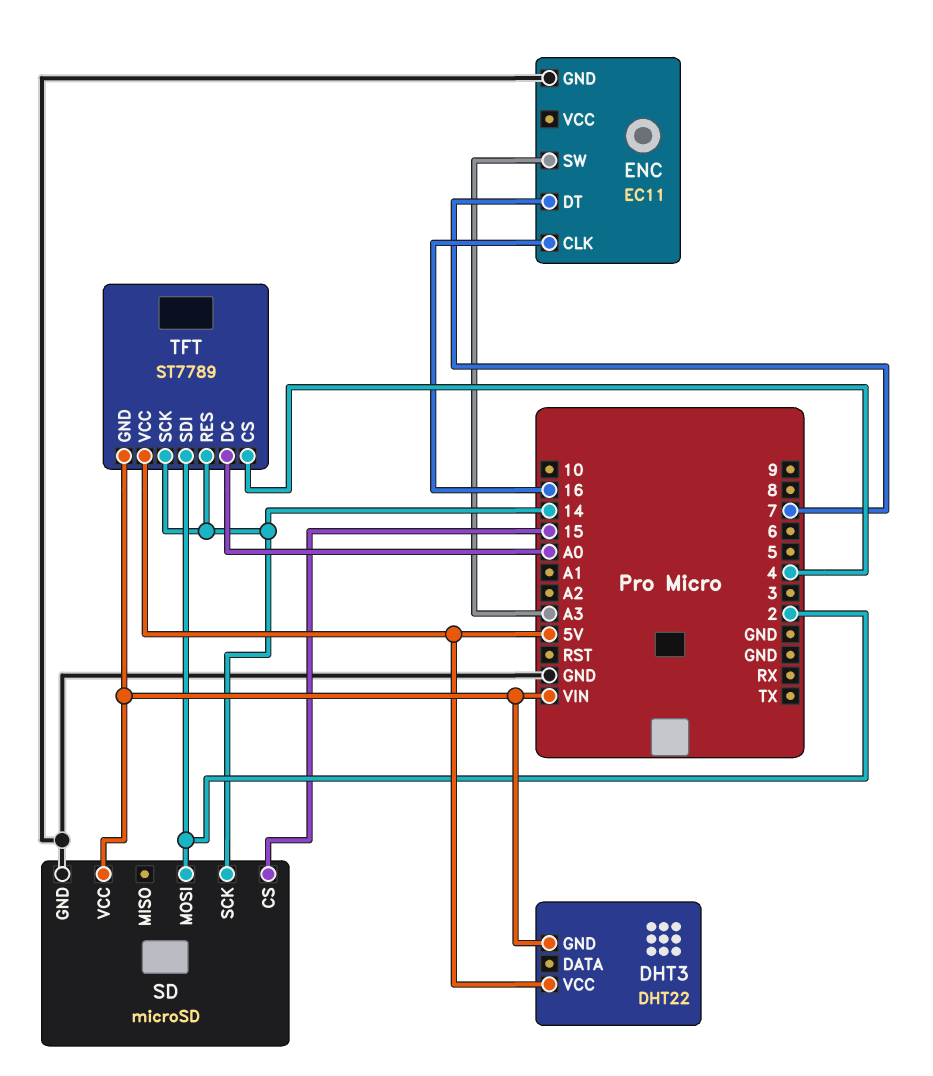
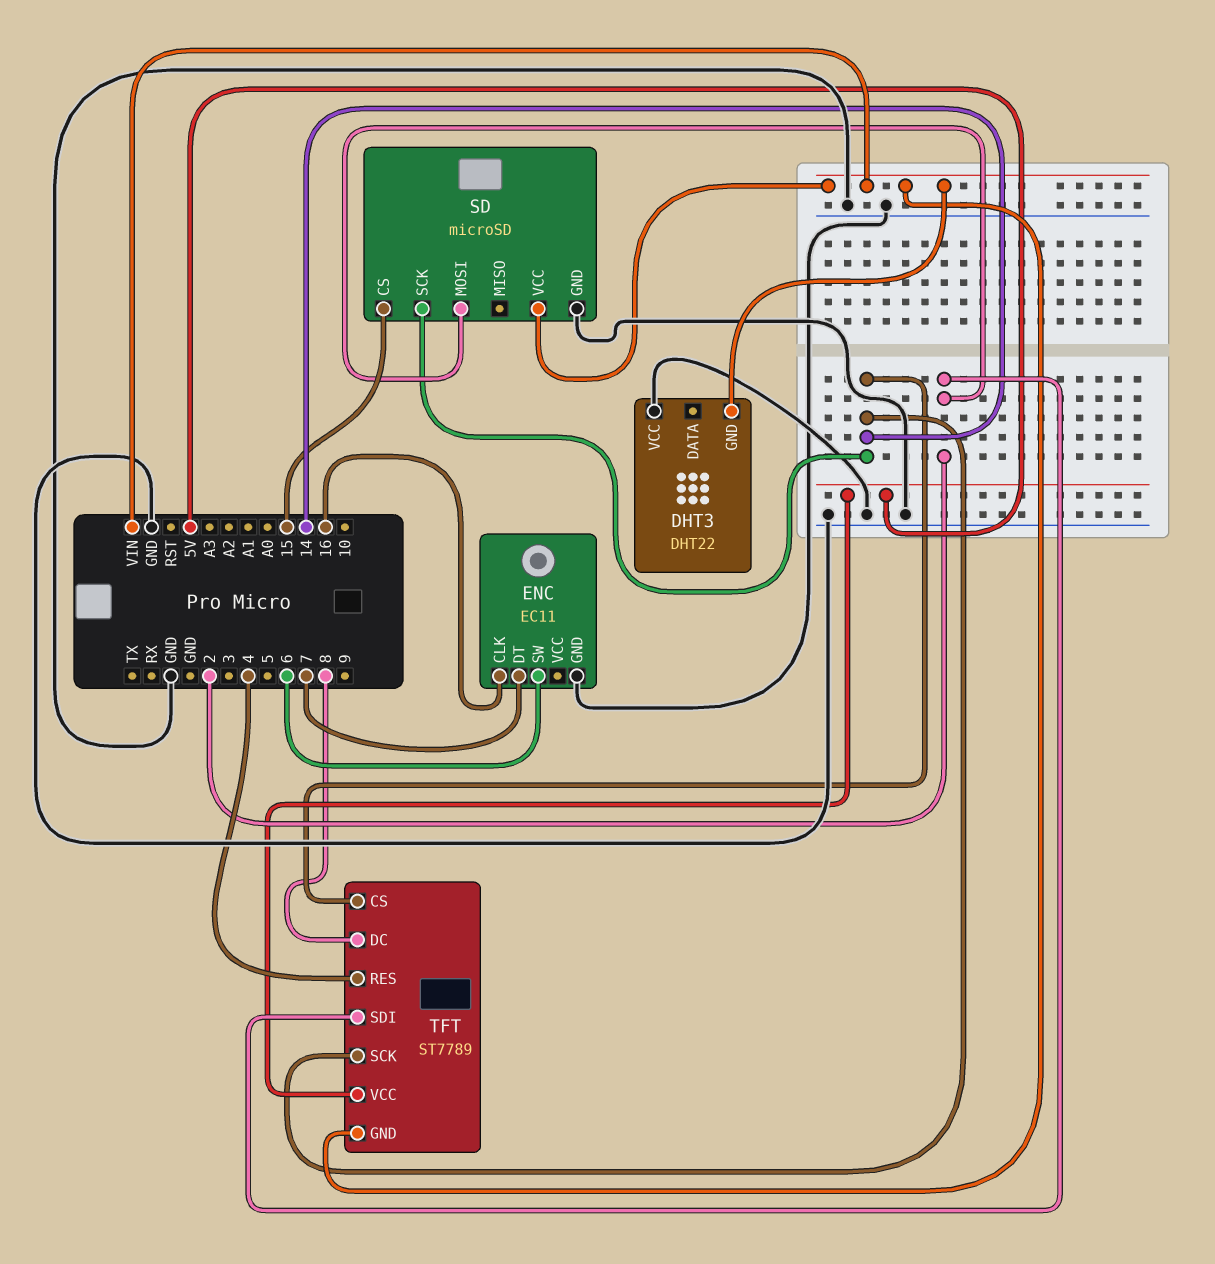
DHT3 pin VCC: 5V -> GND
ENC pin SW: A3 -> 6
TFT pin CS: 4 -> 14
TFT pin DC: A0 -> 8
TFT pin RES: 14 -> 4

